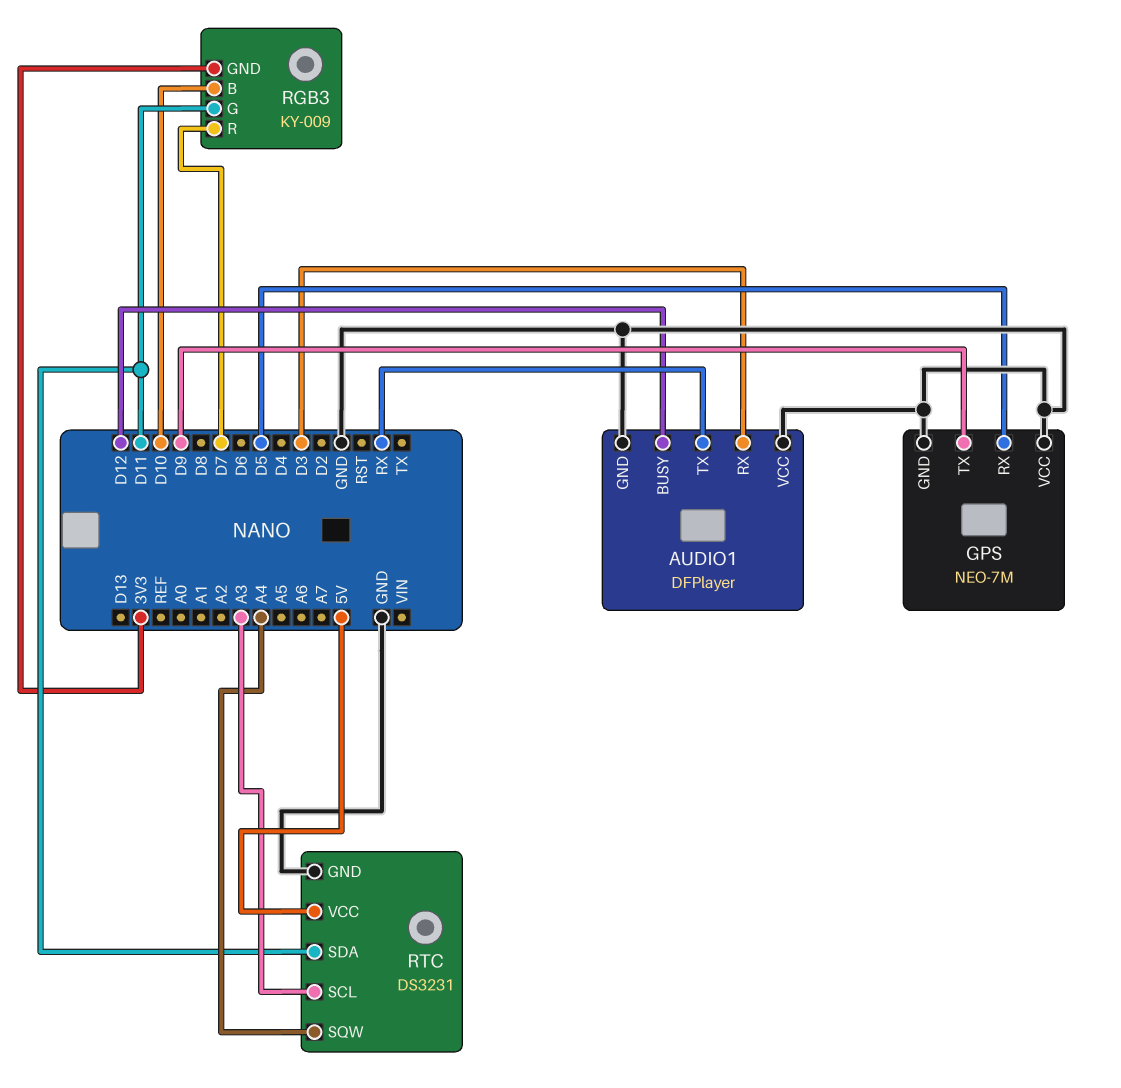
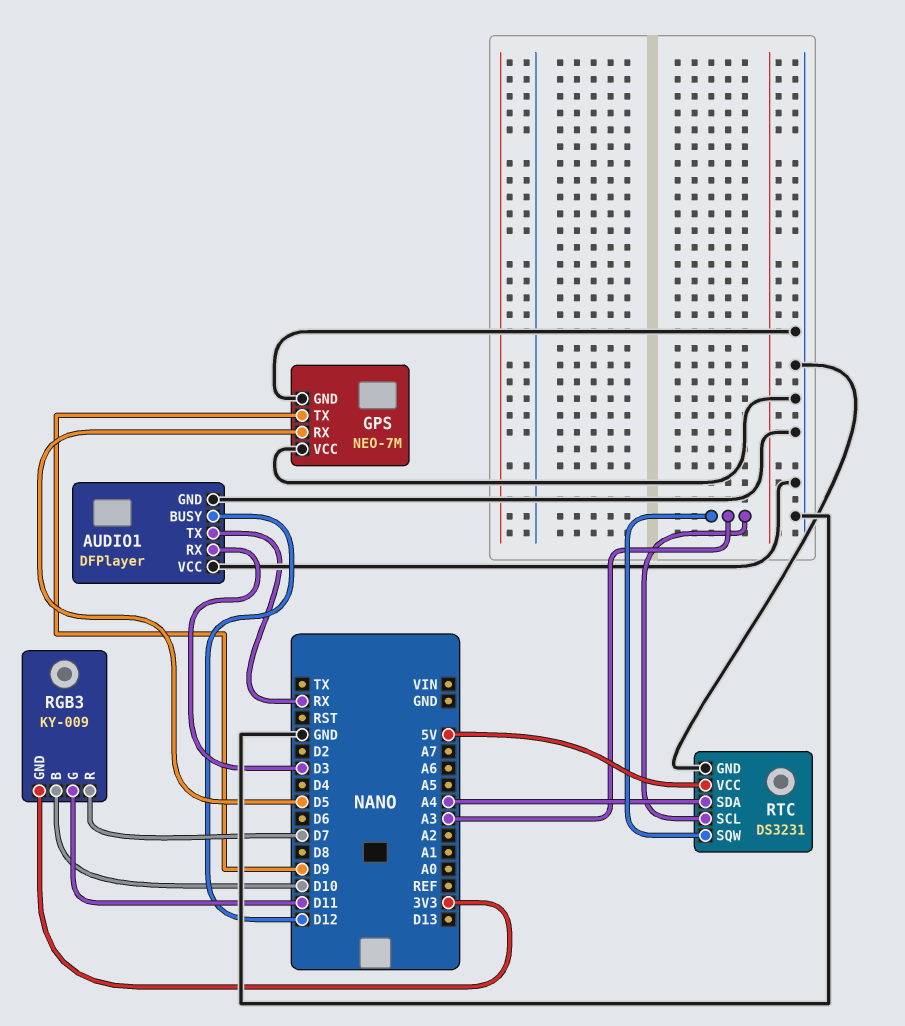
RTC pin SDA: D11 -> A4
RTC pin SQW: A4 -> A3

